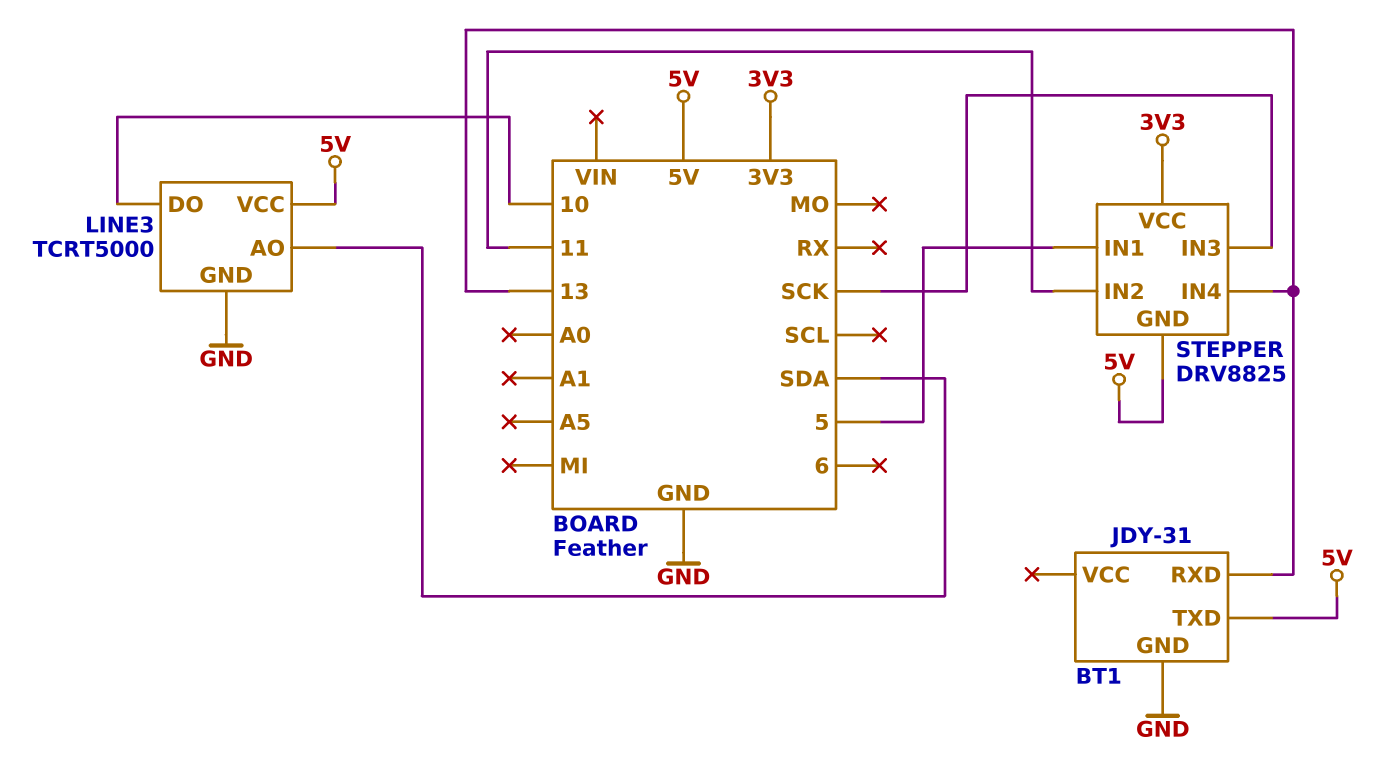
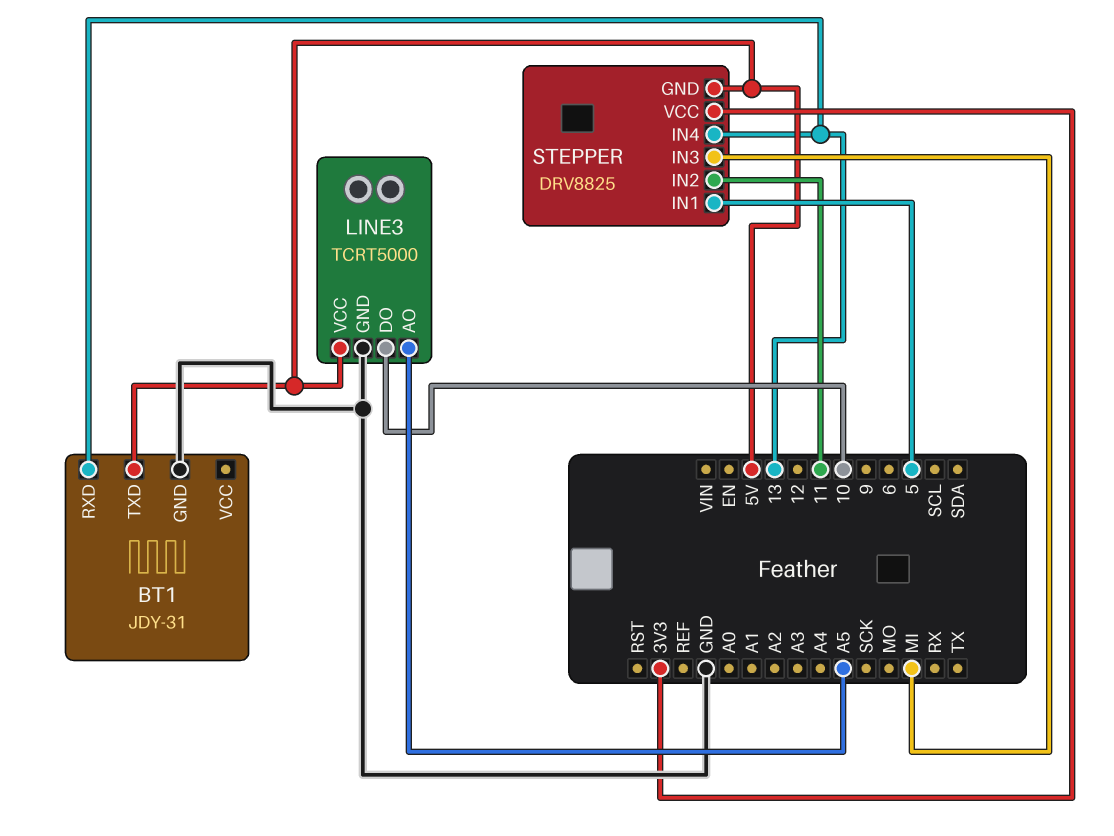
LINE3 pin AO: SDA -> A5
STEPPER pin IN3: SCK -> MI

